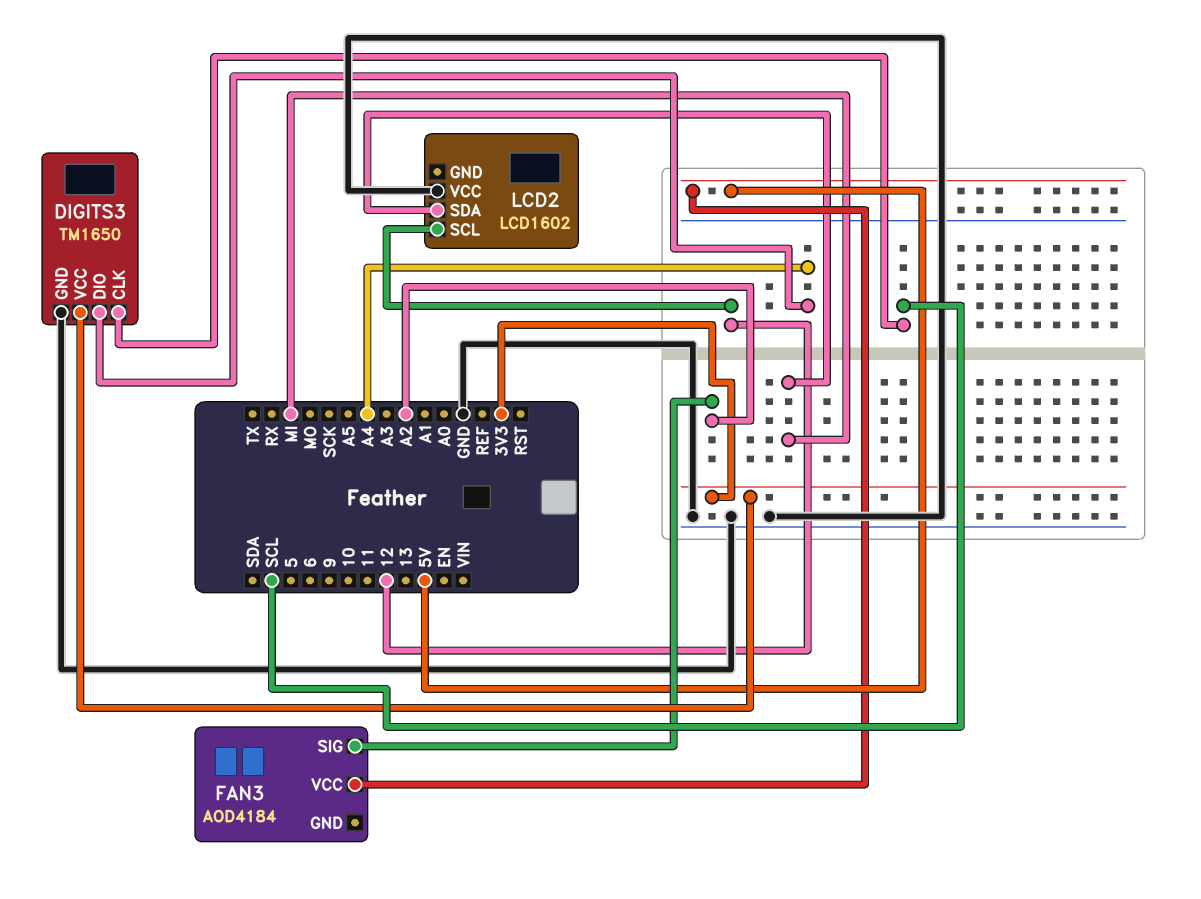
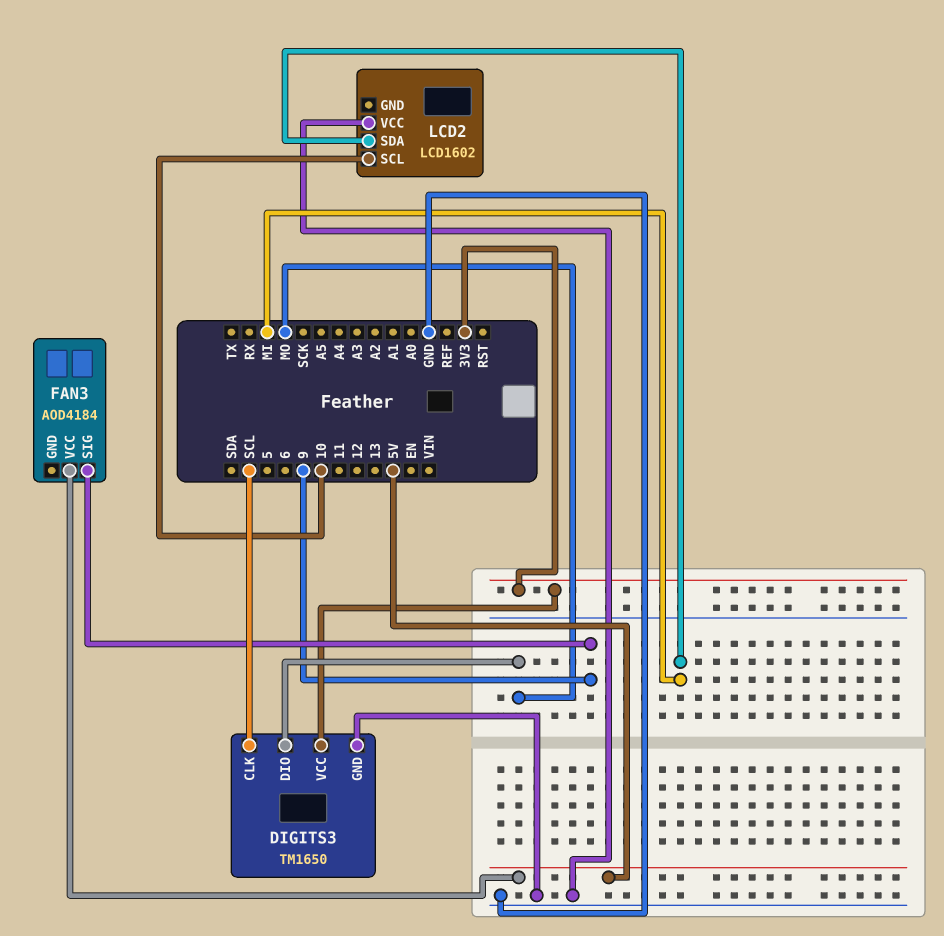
DIGITS3 pin DIO: A4 -> MO
FAN3 pin SIG: A2 -> 9
LCD2 pin SCL: 12 -> 10

